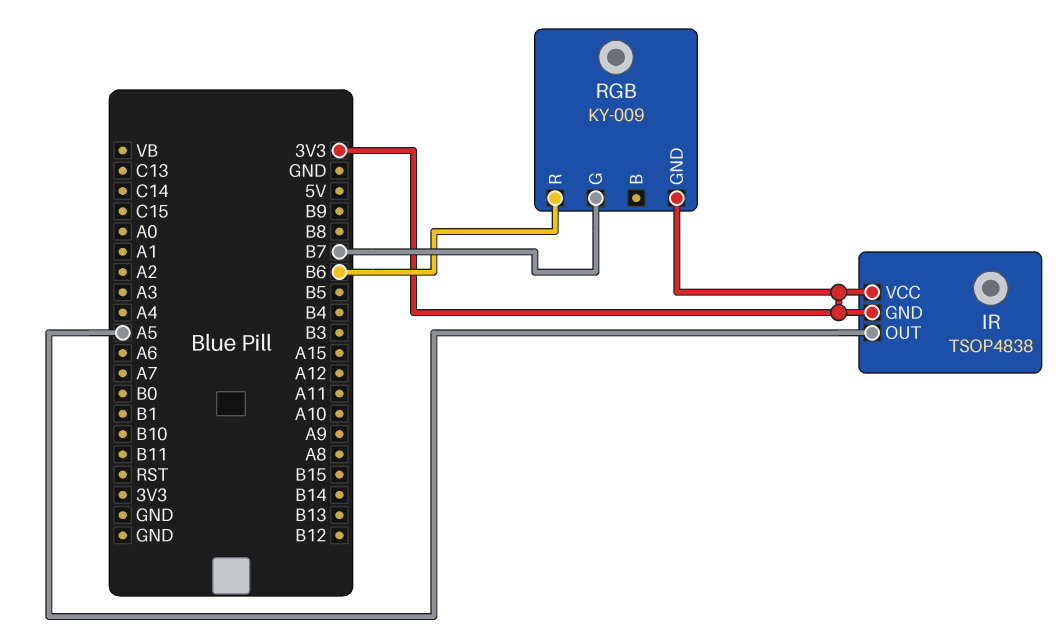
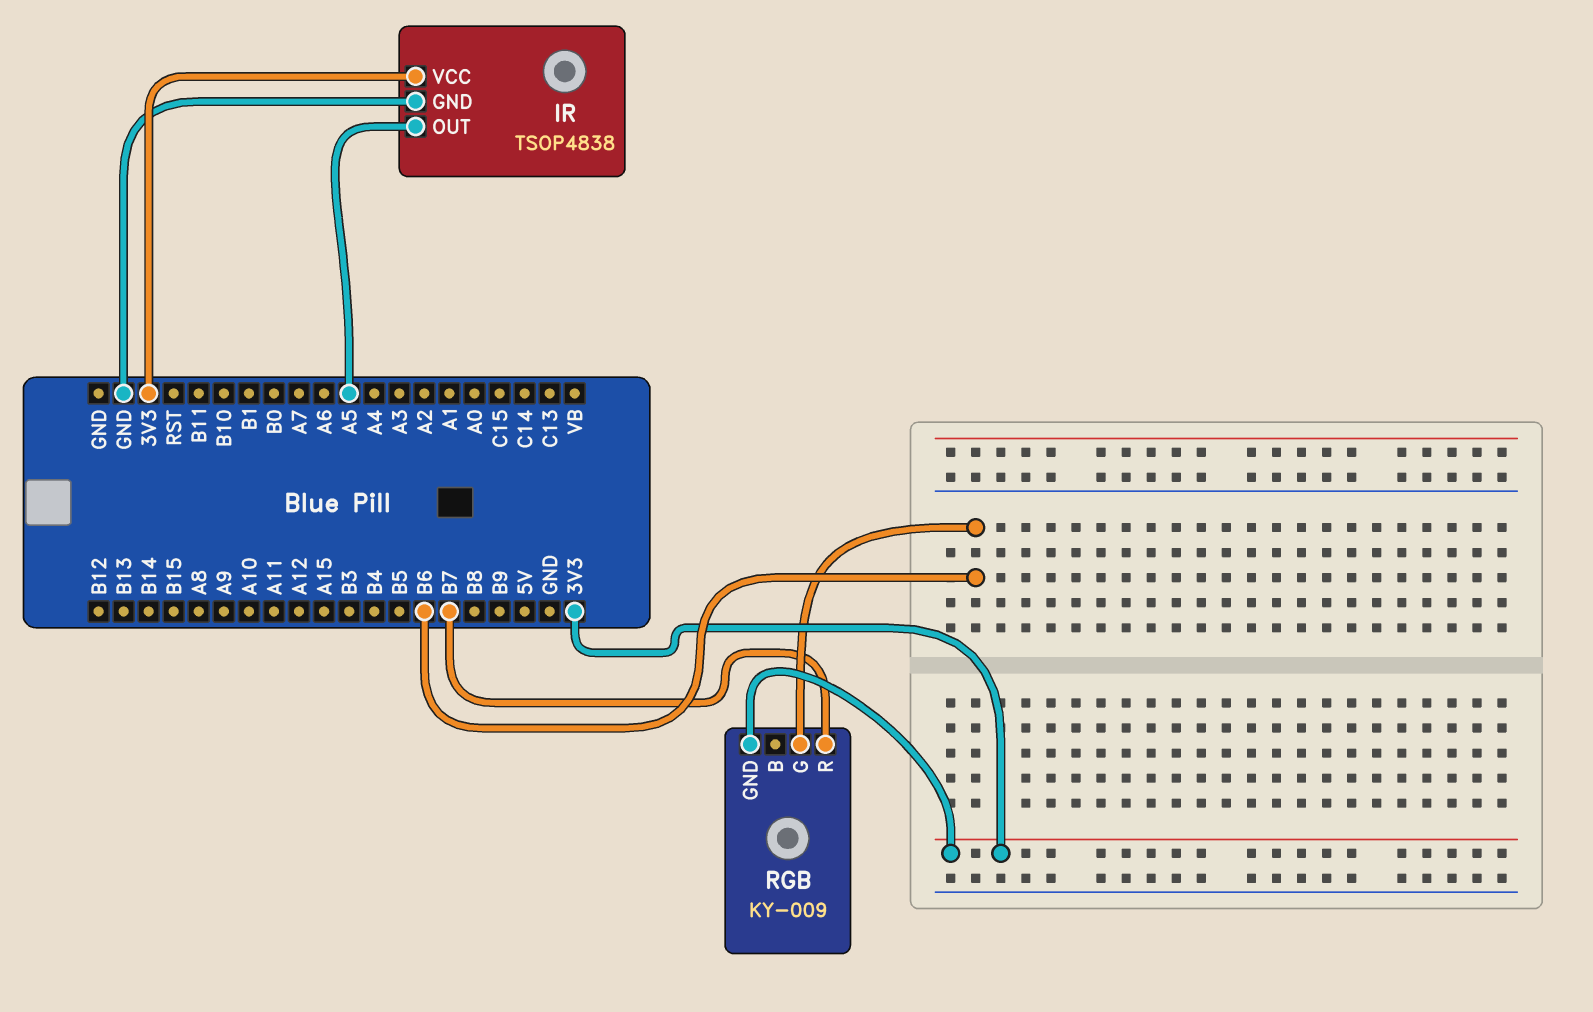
IR pin GND: 3V3 -> GND
RGB pin G: B7 -> B6
RGB pin R: B6 -> B7

